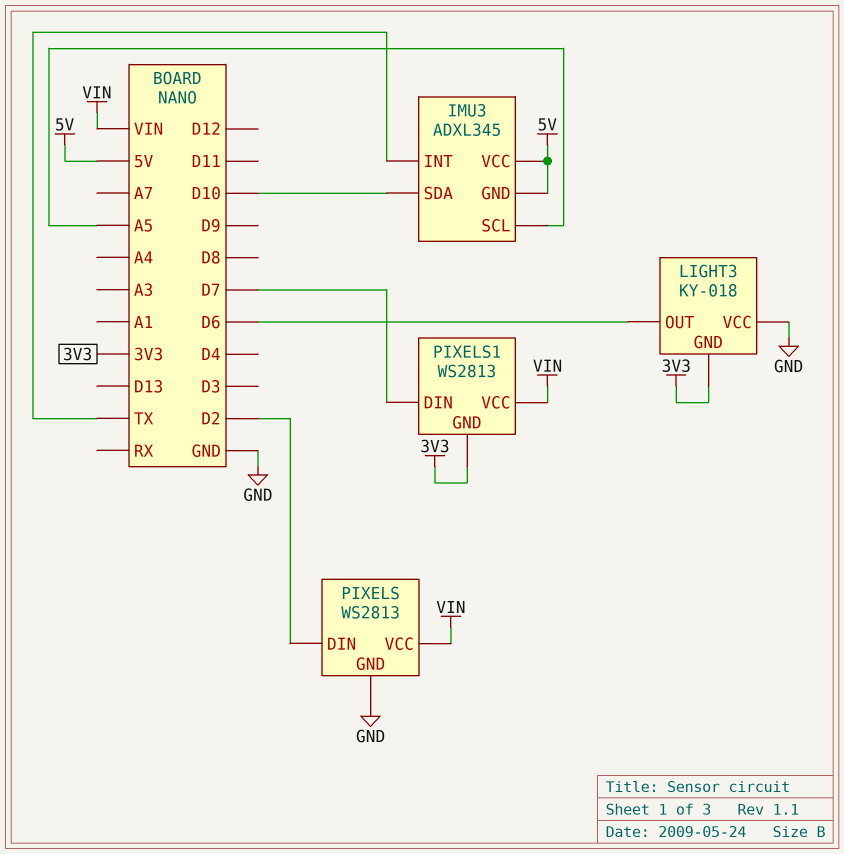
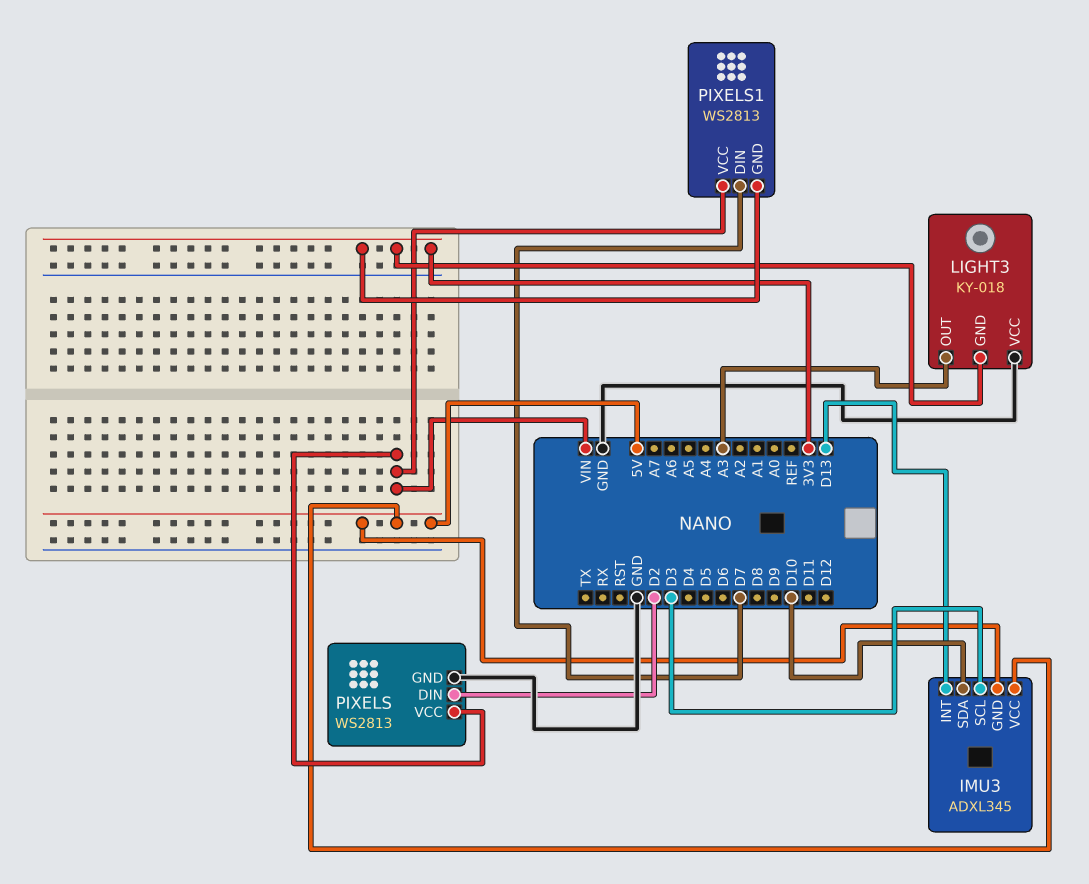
IMU3 pin INT: TX -> D13
IMU3 pin SCL: A5 -> D3
LIGHT3 pin OUT: D6 -> A3

